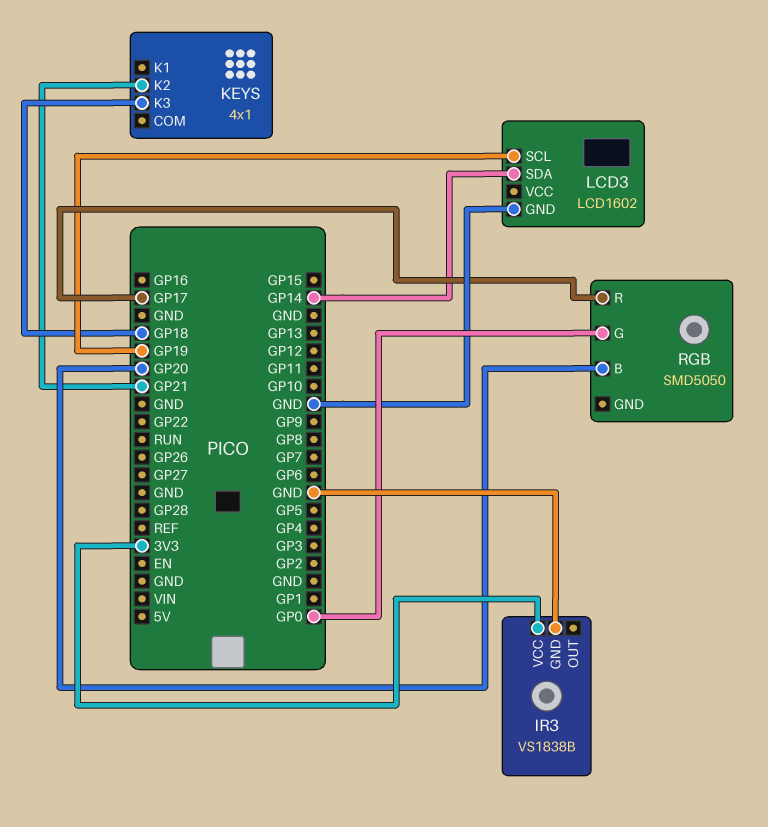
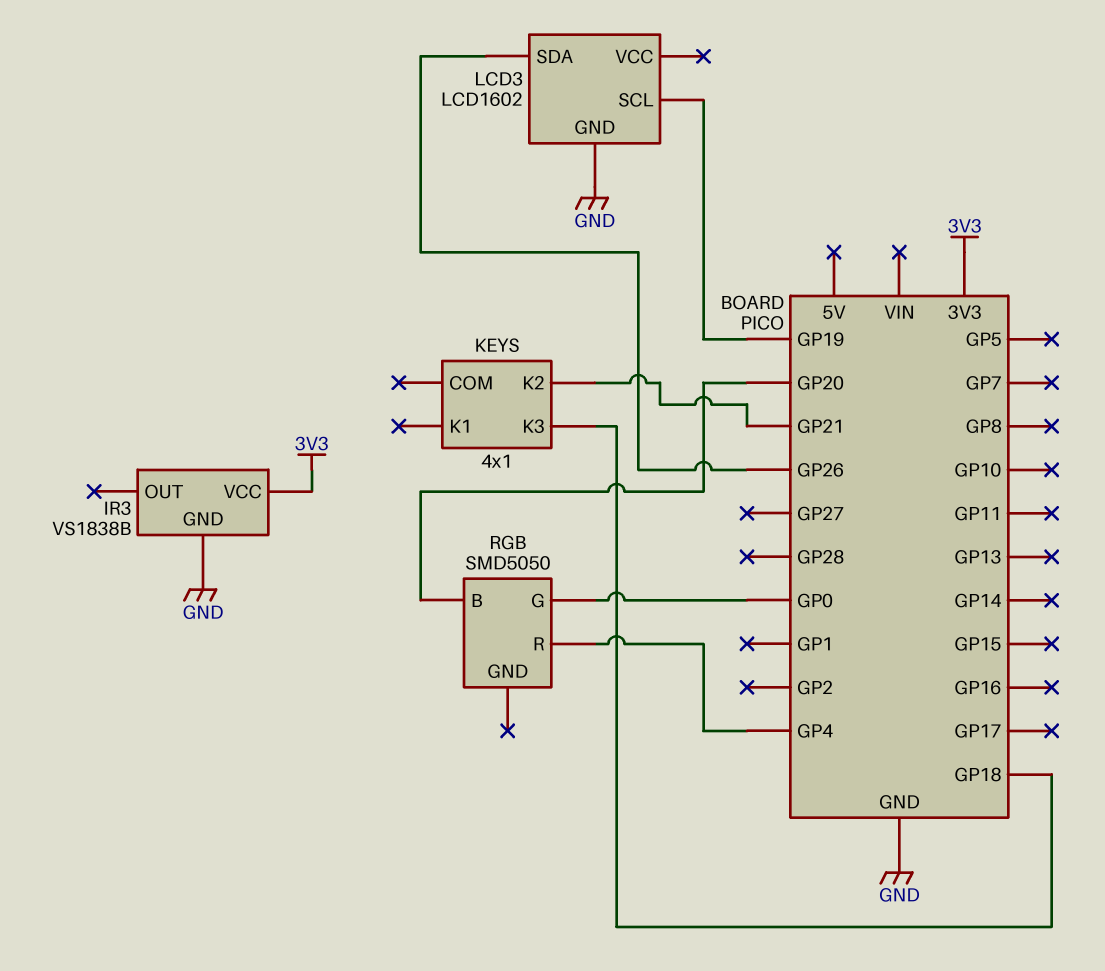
LCD3 pin SDA: GP14 -> GP26
RGB pin R: GP17 -> GP4

